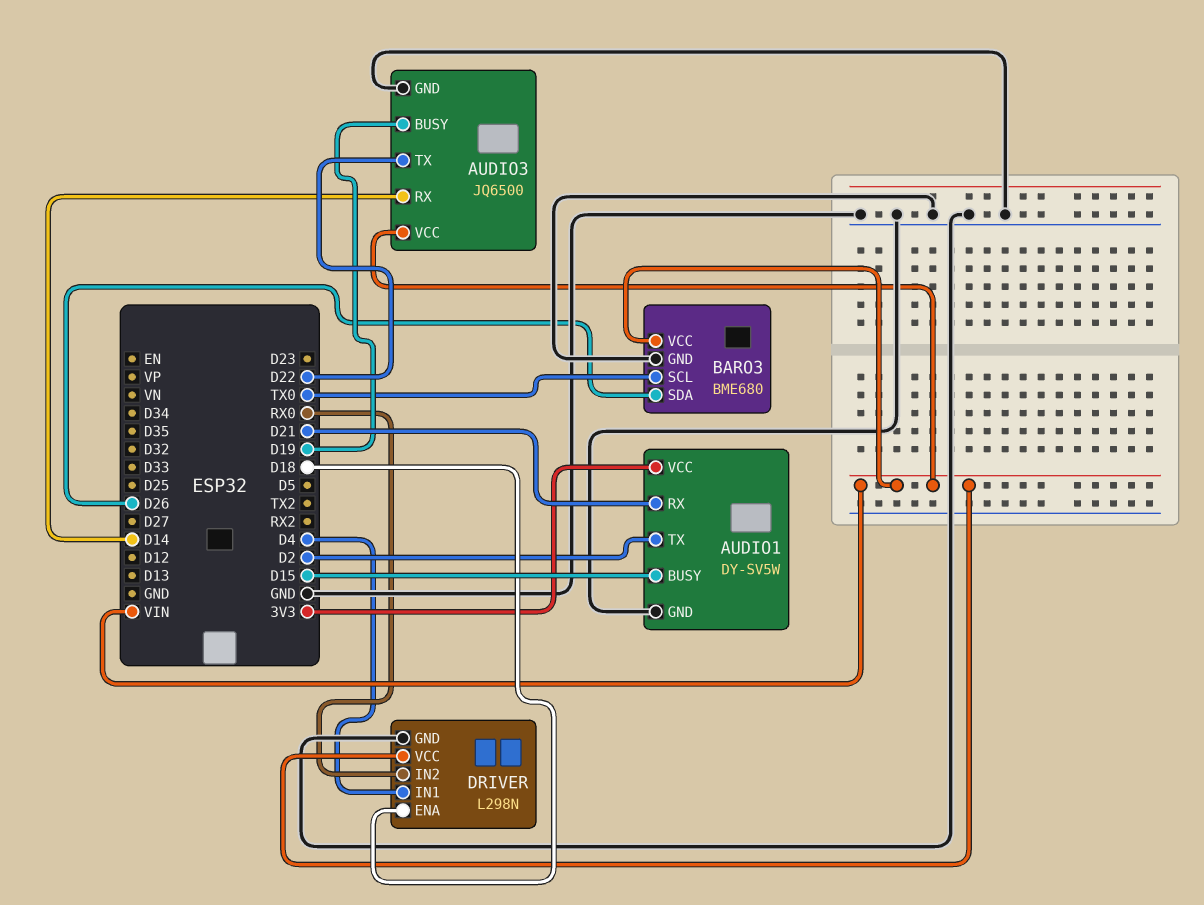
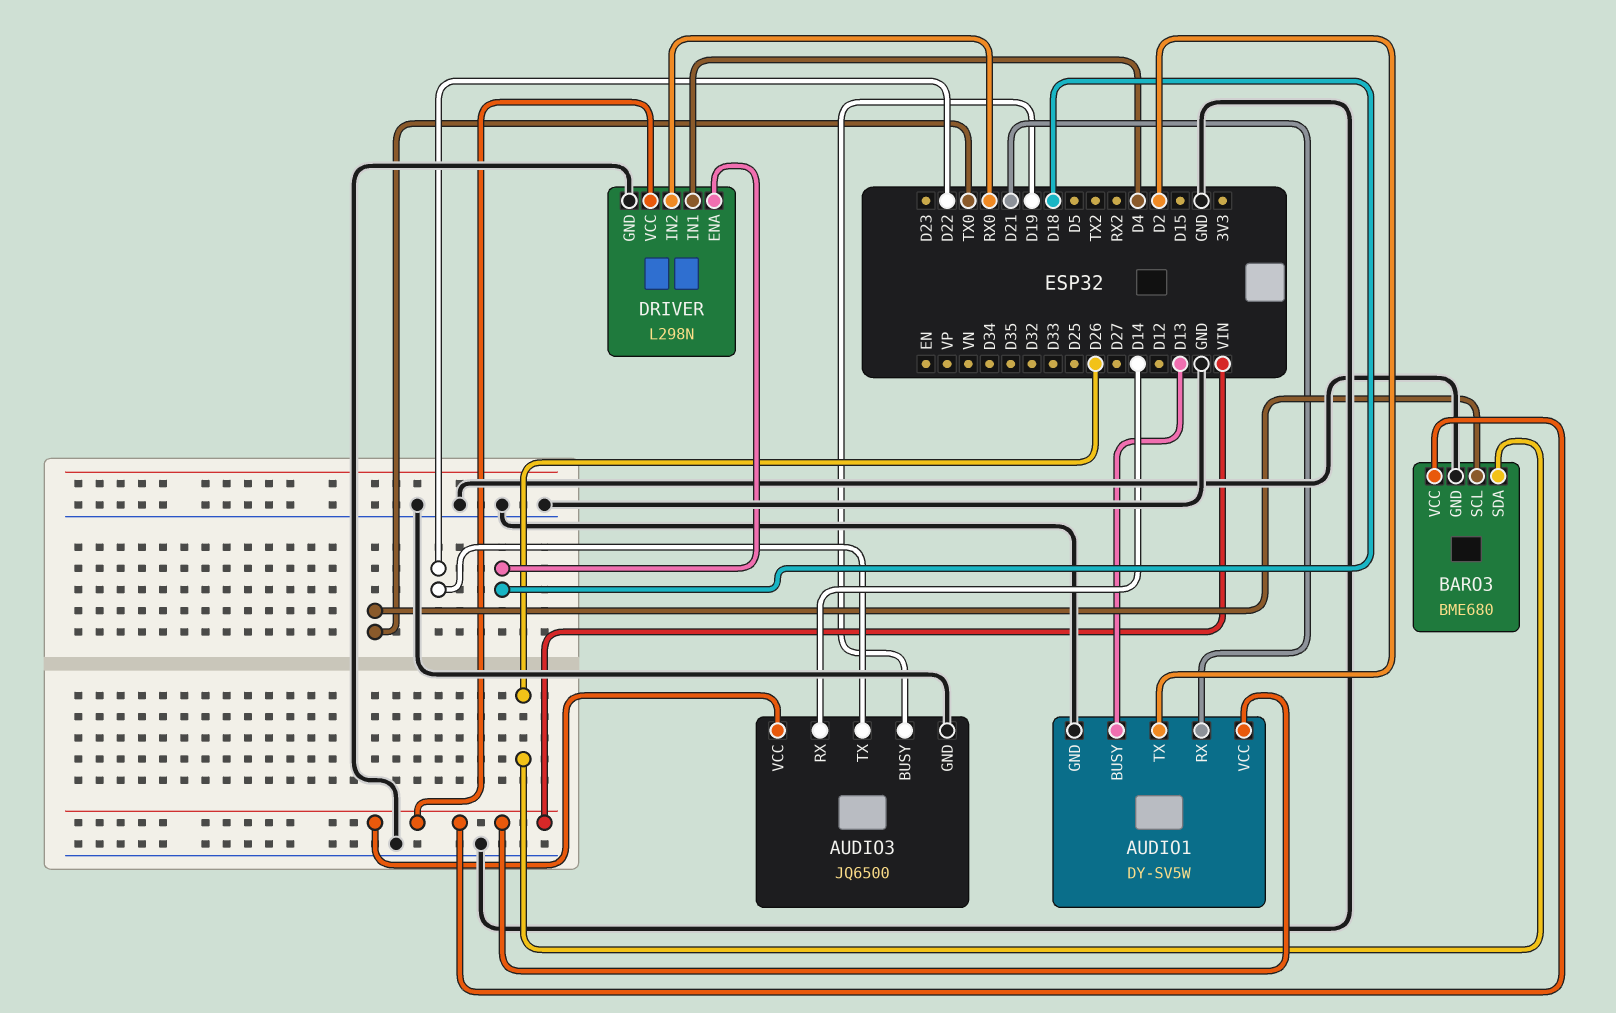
AUDIO1 pin BUSY: D15 -> D13
AUDIO1 pin VCC: 3V3 -> VIN

